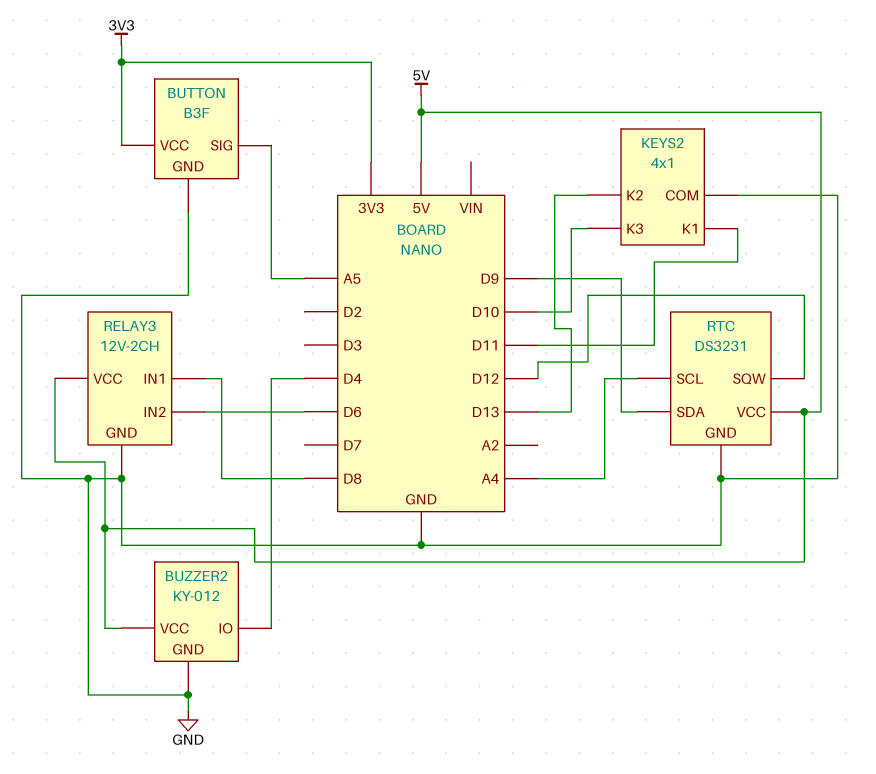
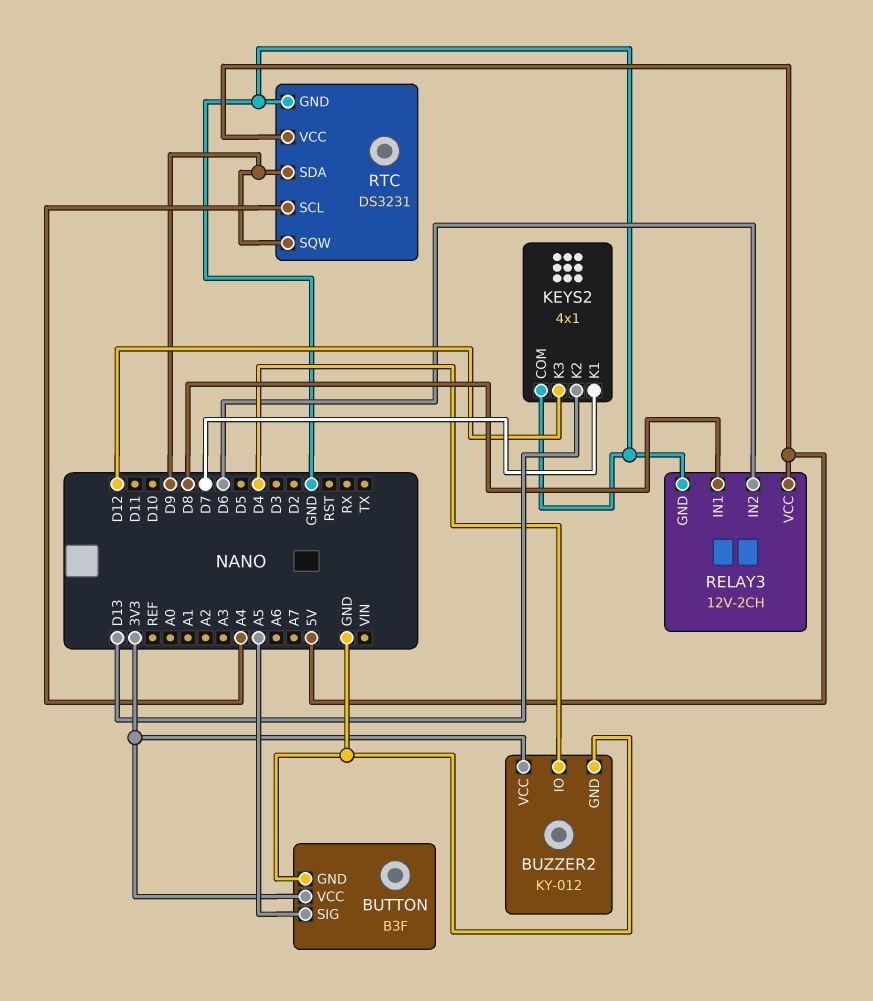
BUZZER2 pin VCC: 5V -> 3V3
KEYS2 pin K1: D11 -> D7
KEYS2 pin K3: D10 -> D12
RTC pin SQW: D12 -> D9

